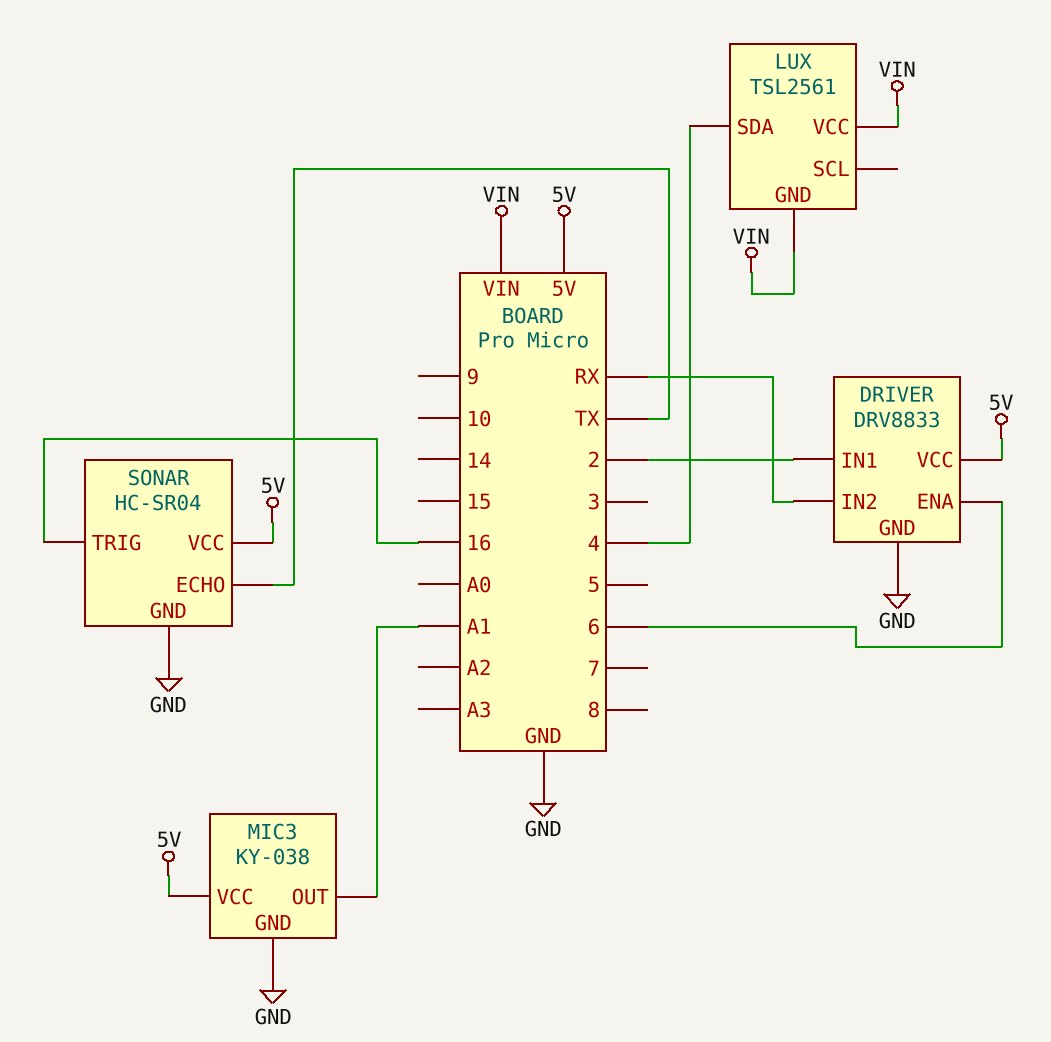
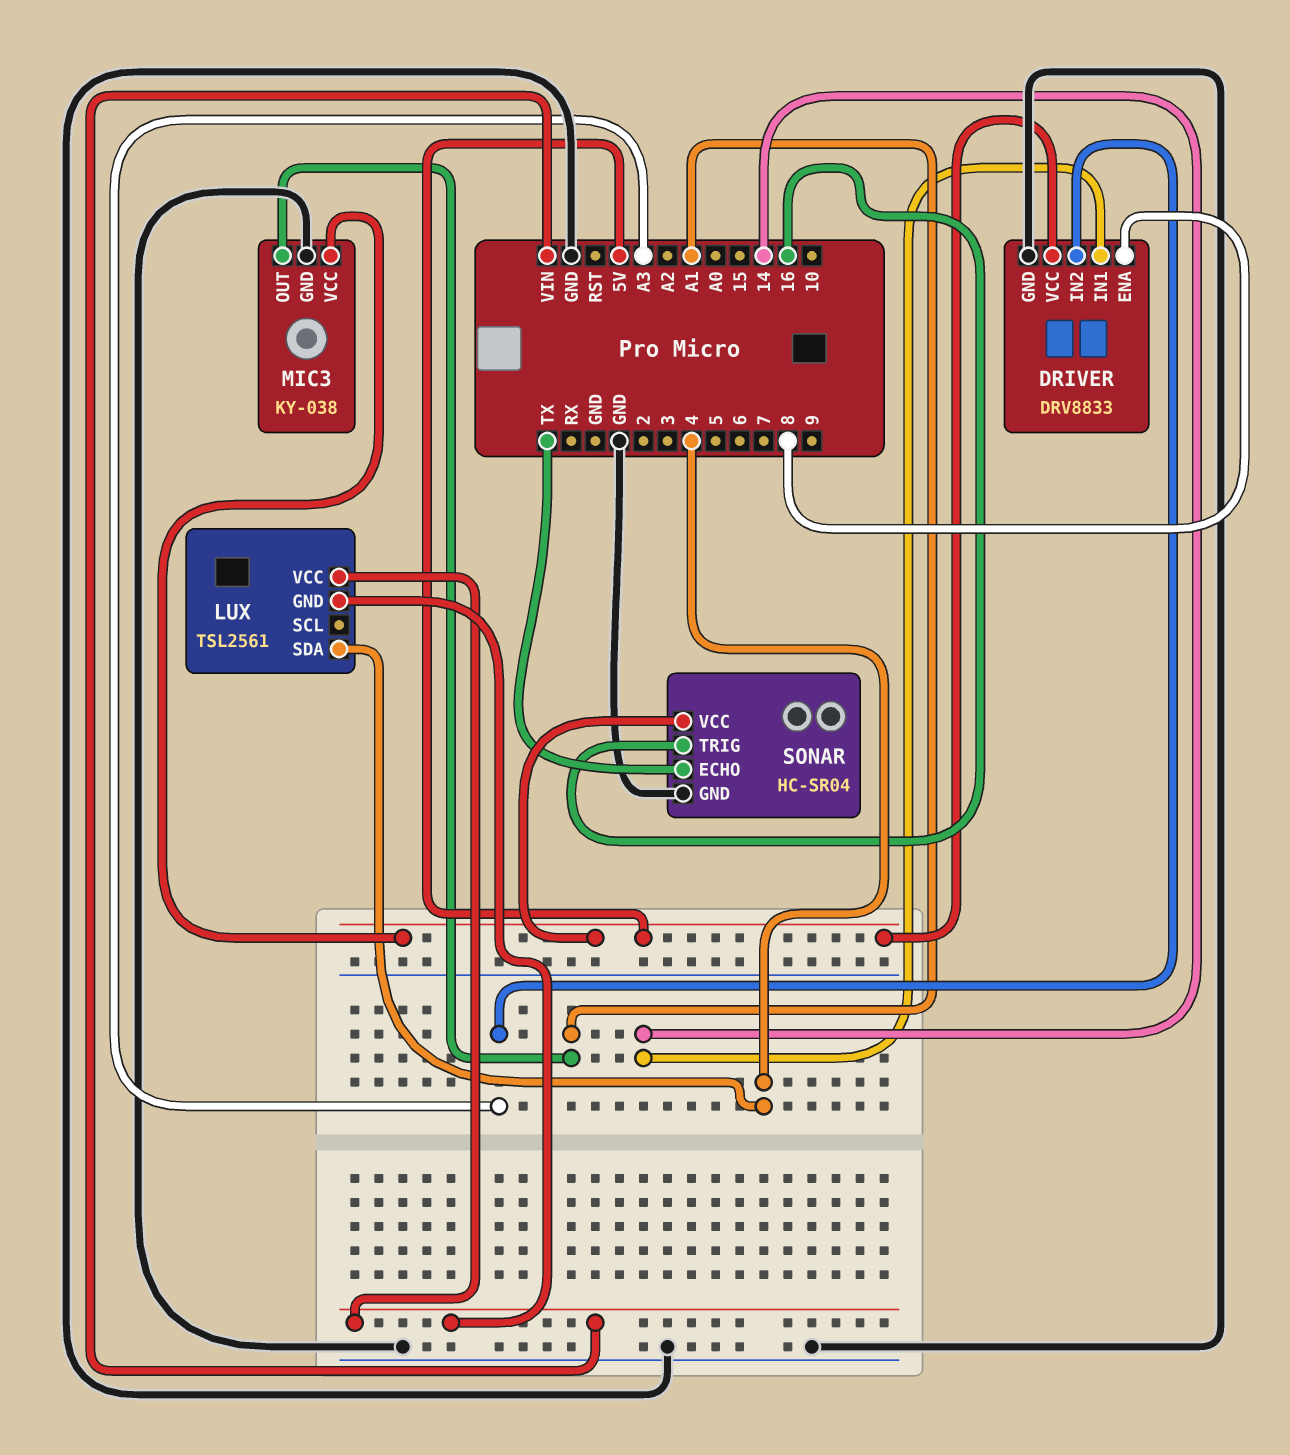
DRIVER pin ENA: 6 -> 8
DRIVER pin IN1: 2 -> 14
DRIVER pin IN2: RX -> A3

